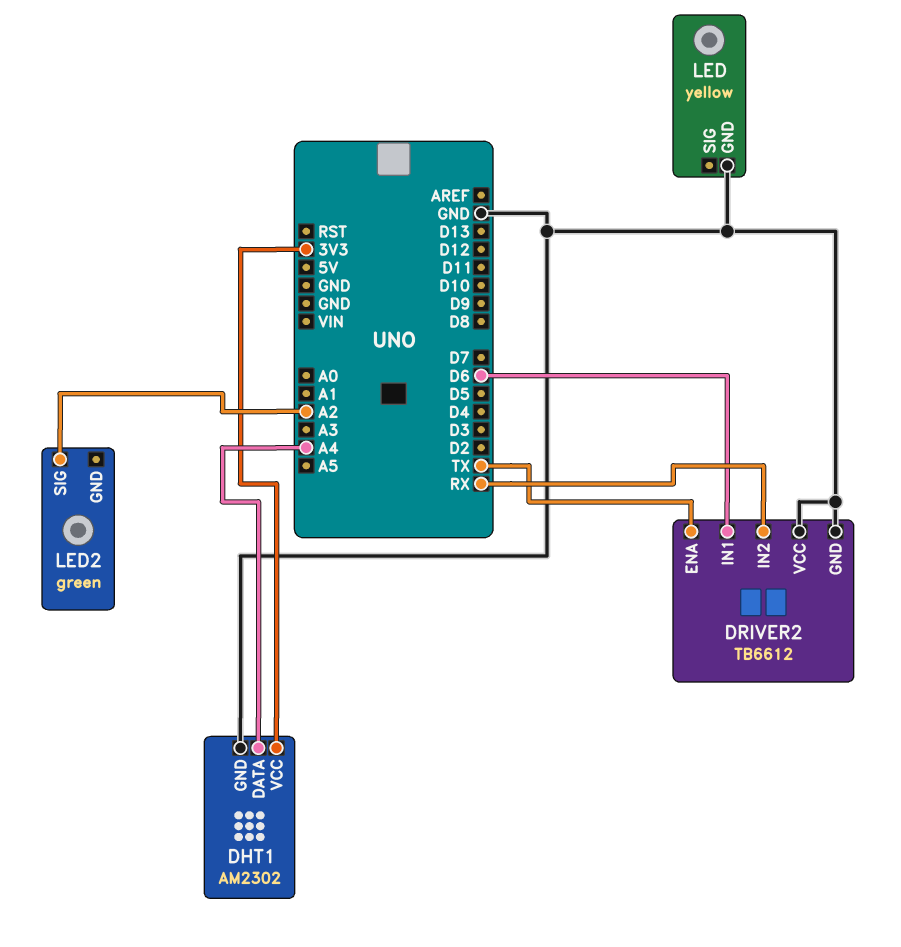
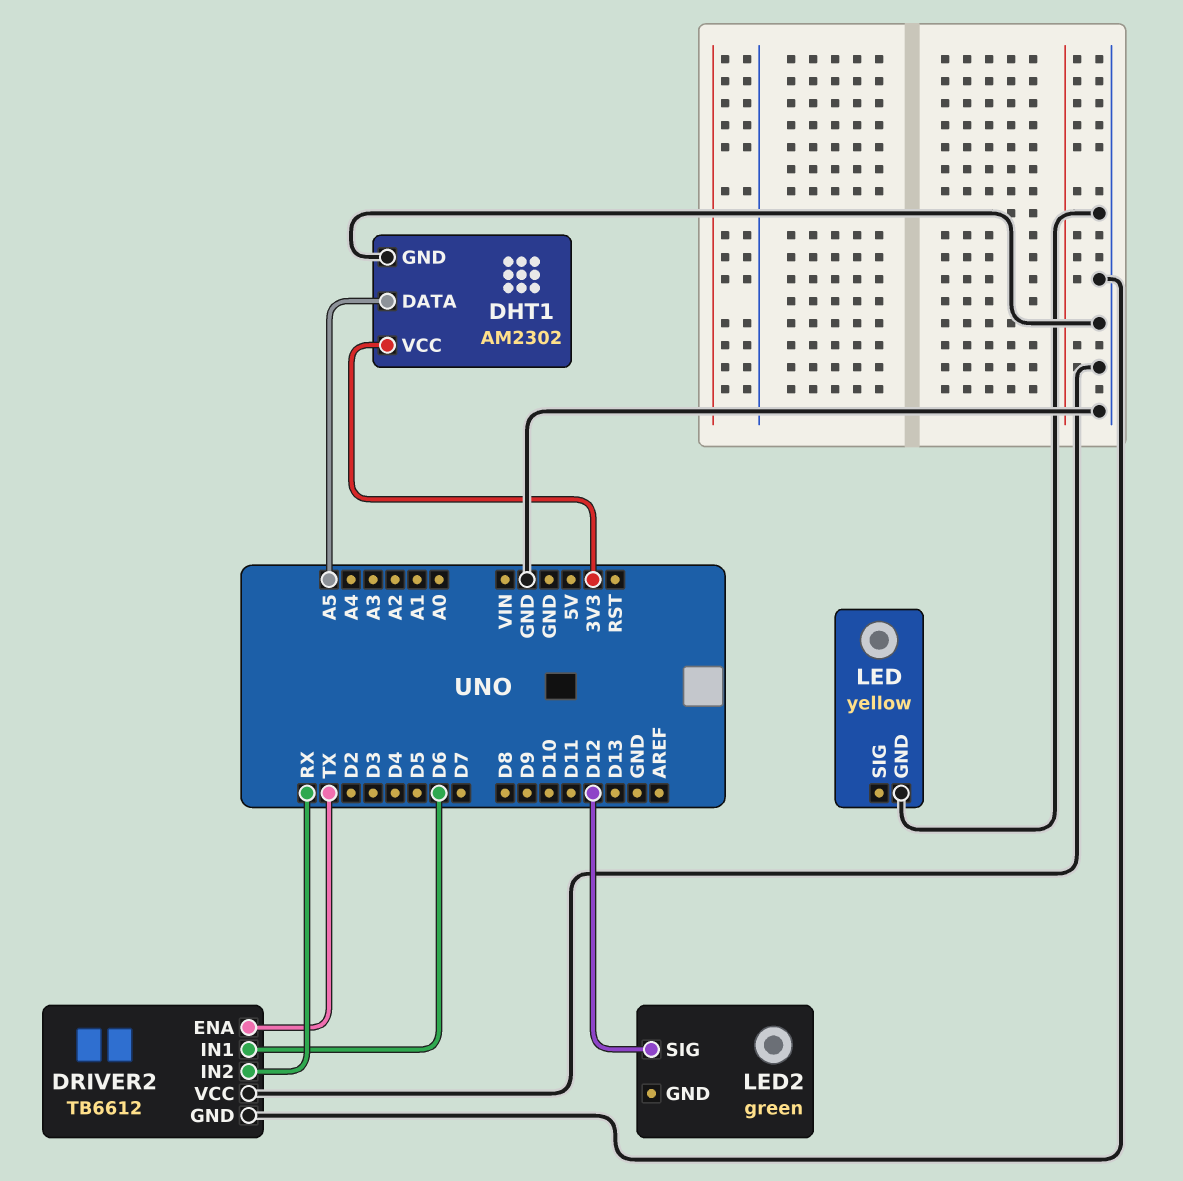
DHT1 pin DATA: A4 -> A5
LED2 pin SIG: A2 -> D12

